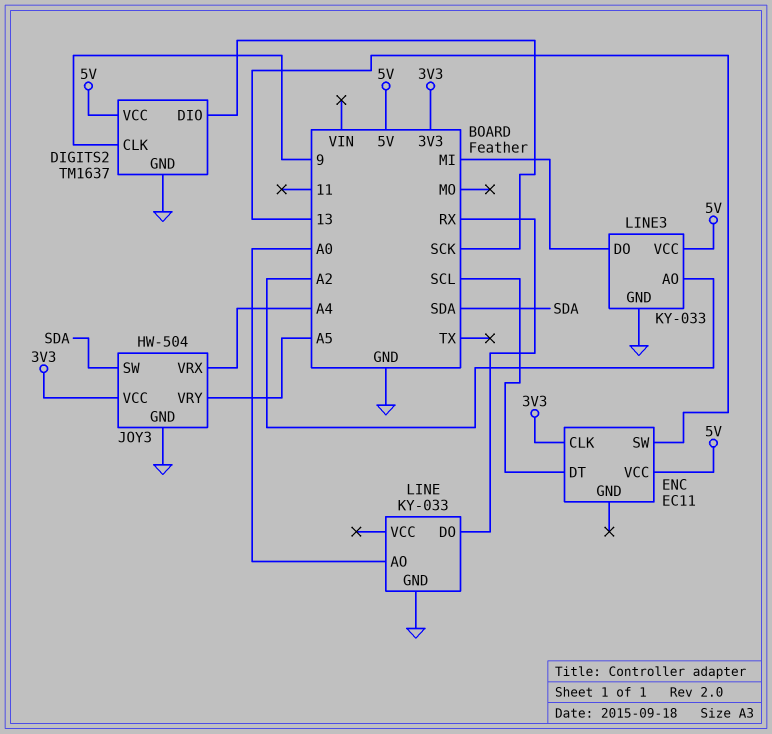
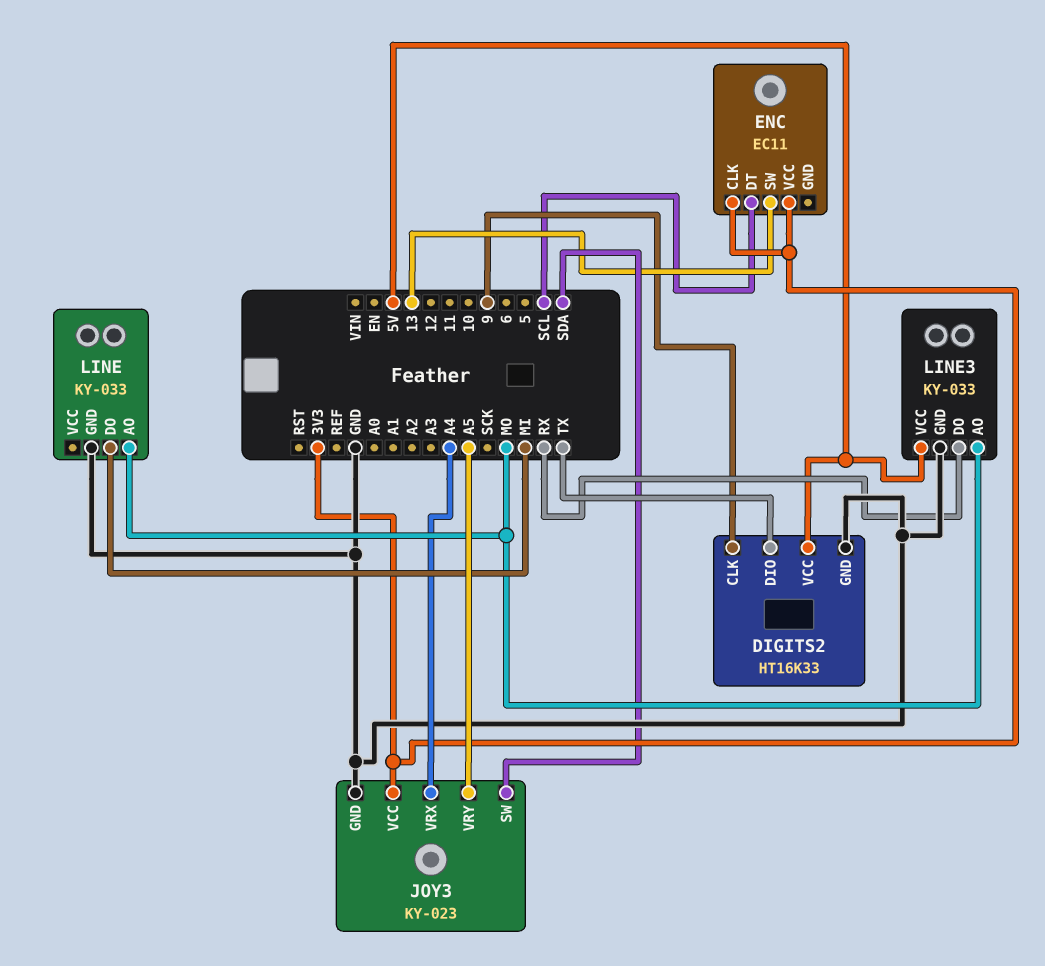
DIGITS2: TM1637 -> HT16K33
DIGITS2 pin DIO: SCK -> TX
ENC pin VCC: 5V -> 3V3
JOY3: HW-504 -> KY-023
LINE pin AO: A0 -> MO
LINE pin DO: RX -> MI
LINE3 pin AO: A2 -> MO
LINE3 pin DO: MI -> RX

